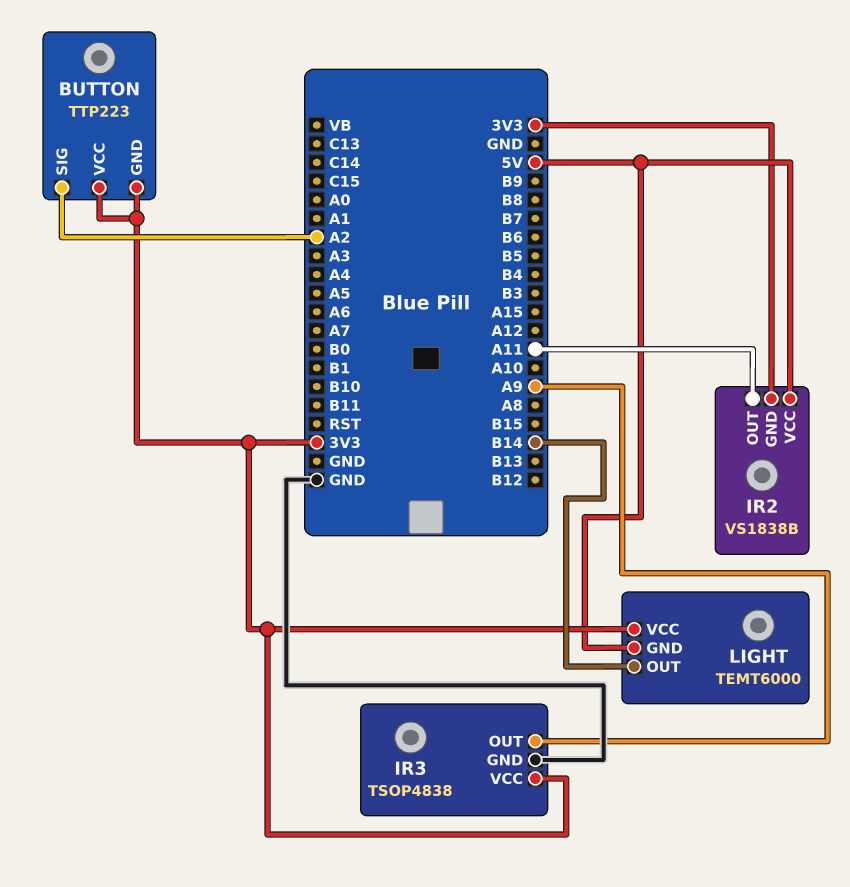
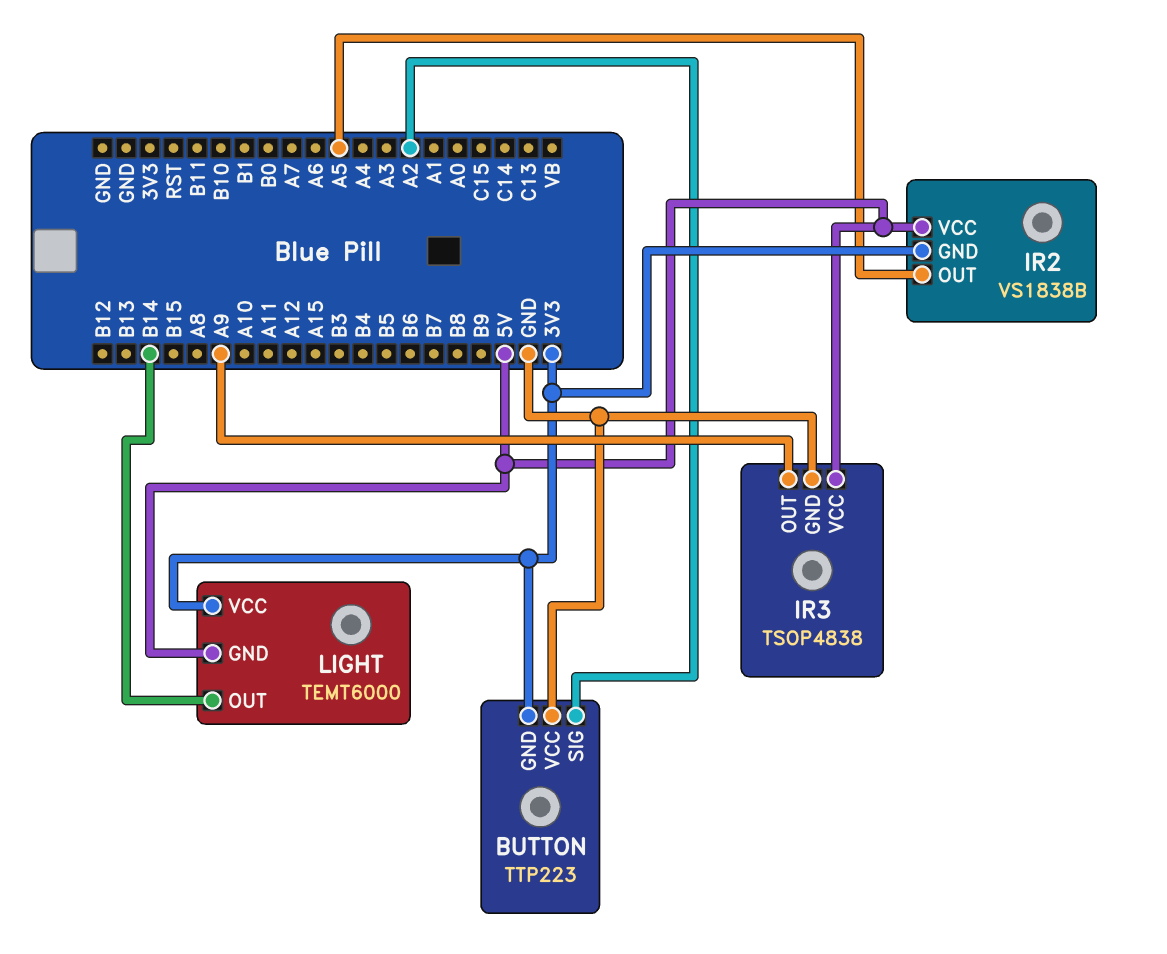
BUTTON pin VCC: 3V3 -> GND
IR2 pin OUT: A11 -> A5
IR3 pin VCC: 3V3 -> 5V

